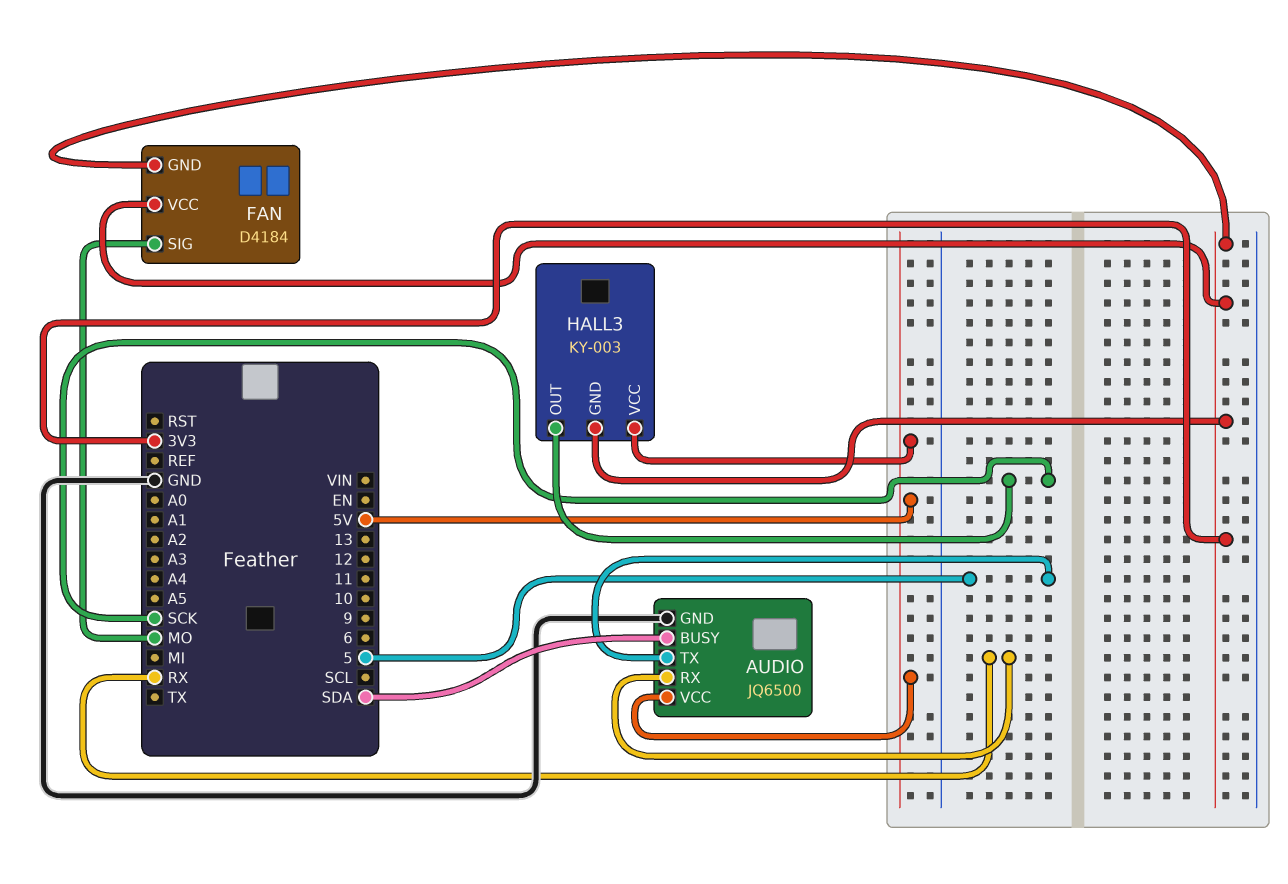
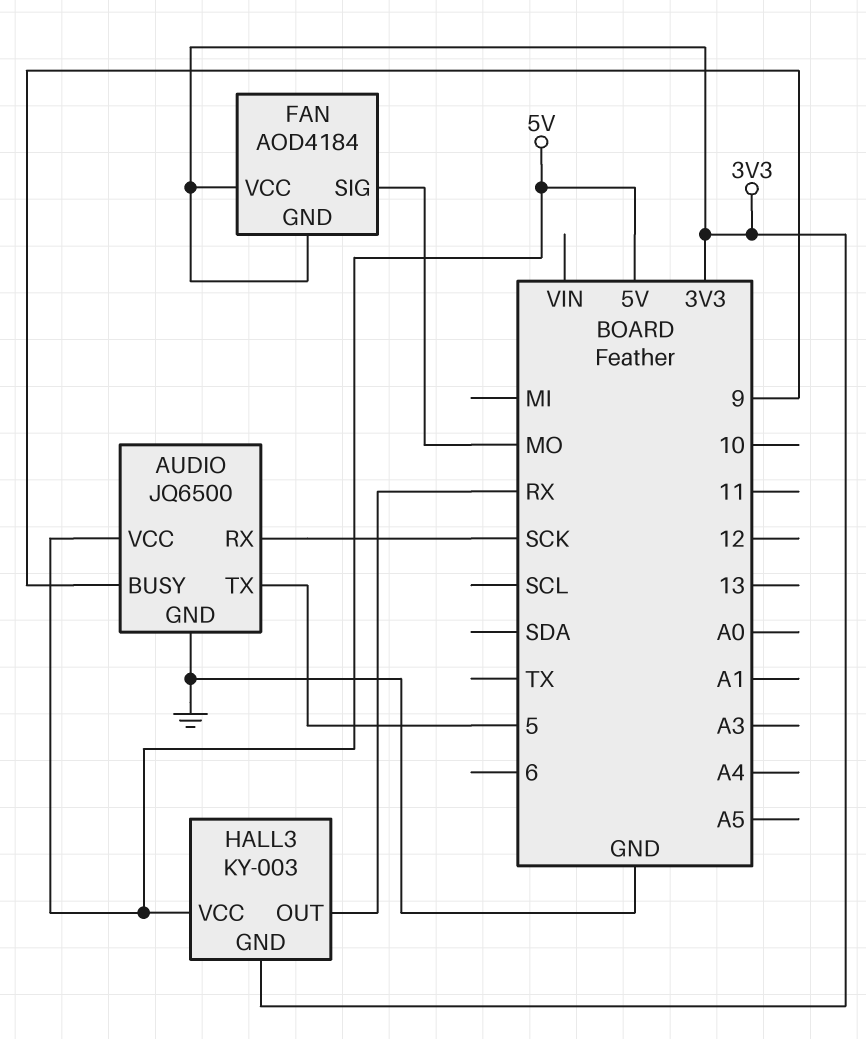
AUDIO pin BUSY: SDA -> 9
AUDIO pin RX: RX -> SCK
FAN: D4184 -> AOD4184
HALL3 pin OUT: SCK -> RX

